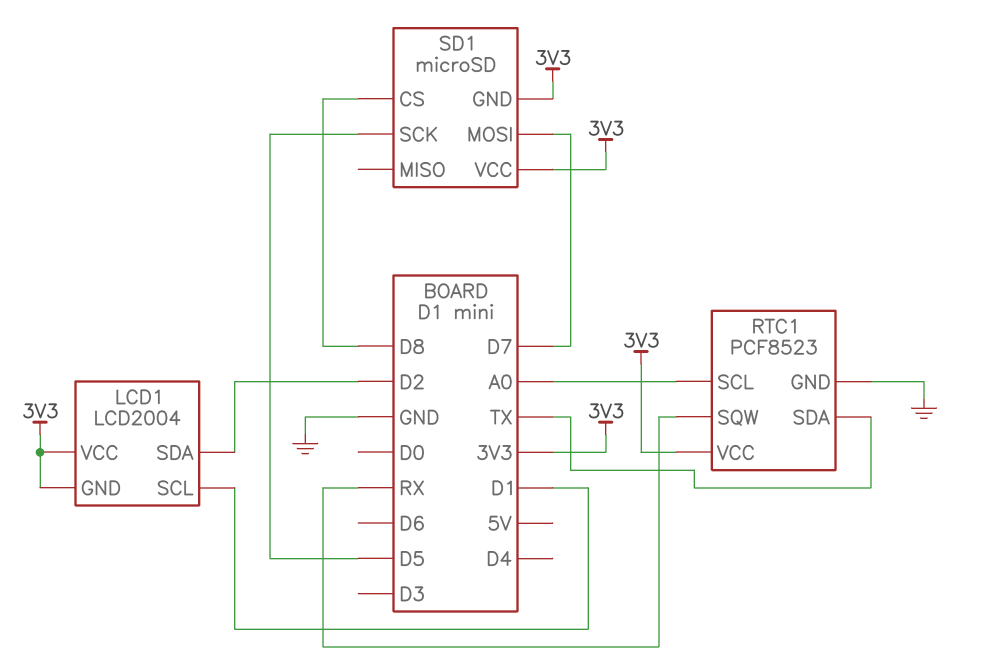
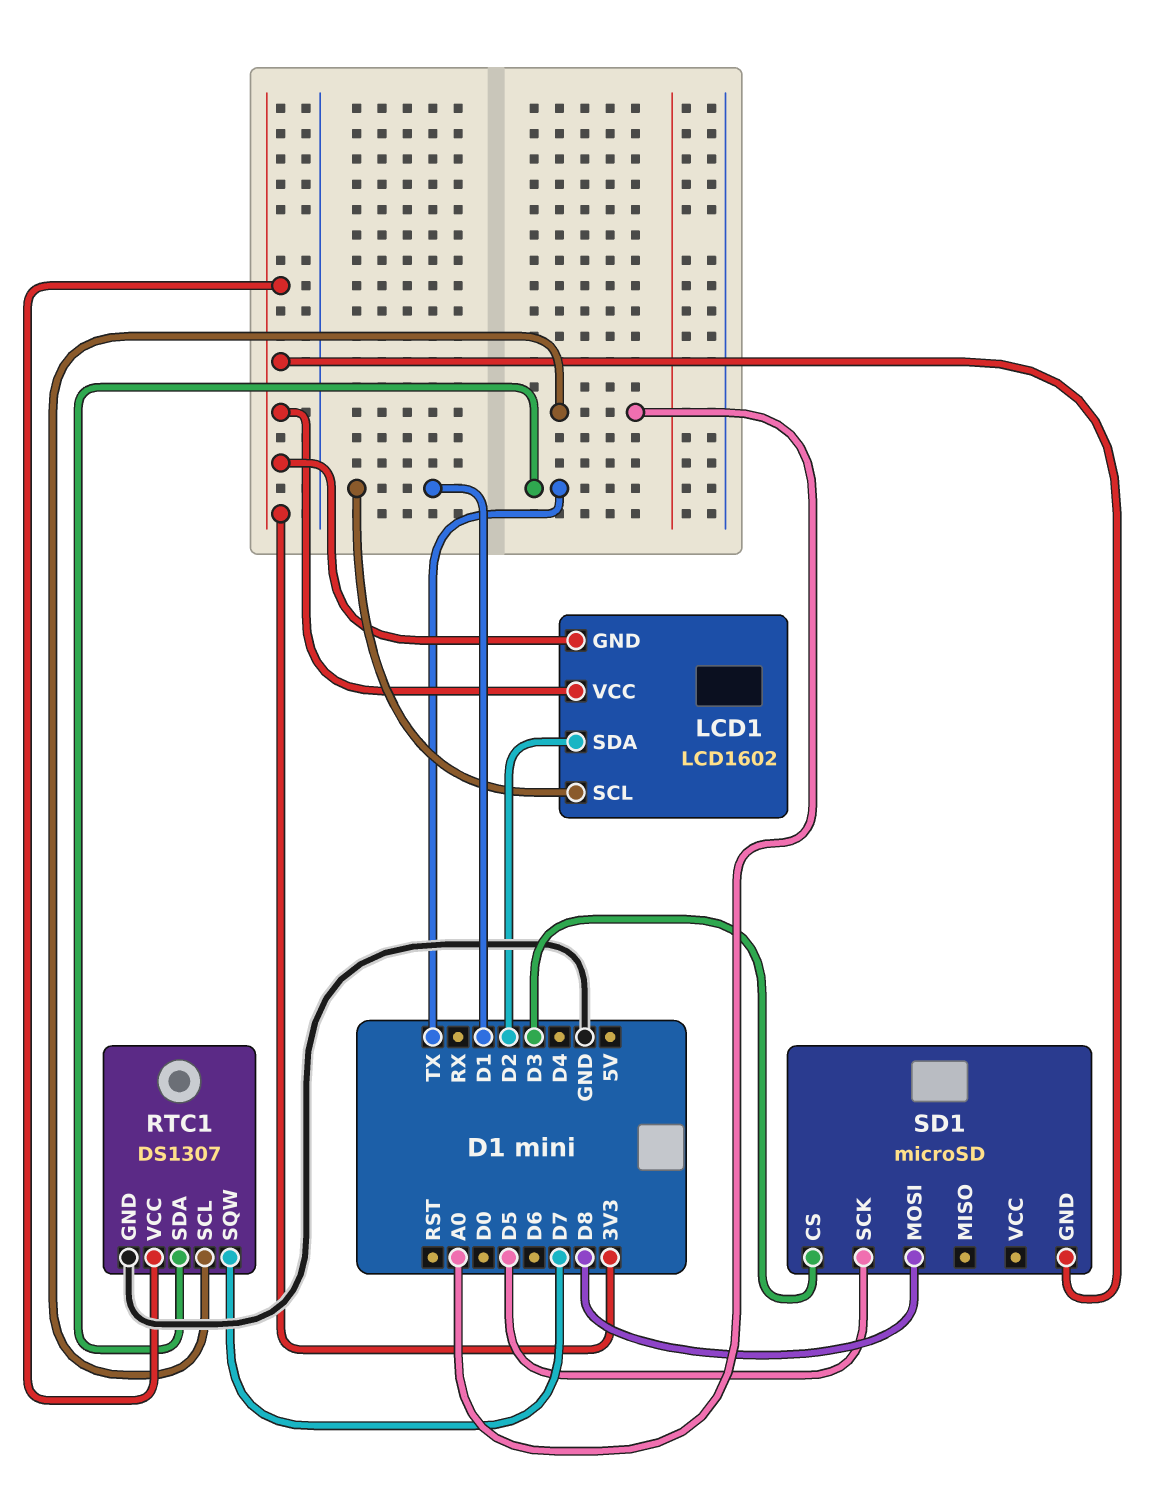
LCD1: LCD2004 -> LCD1602
RTC1: PCF8523 -> DS1307
RTC1 pin SQW: RX -> D7
SD1 pin CS: D8 -> D3
SD1 pin MOSI: D7 -> D8
SD1 pin VCC: 3V3 -> none

